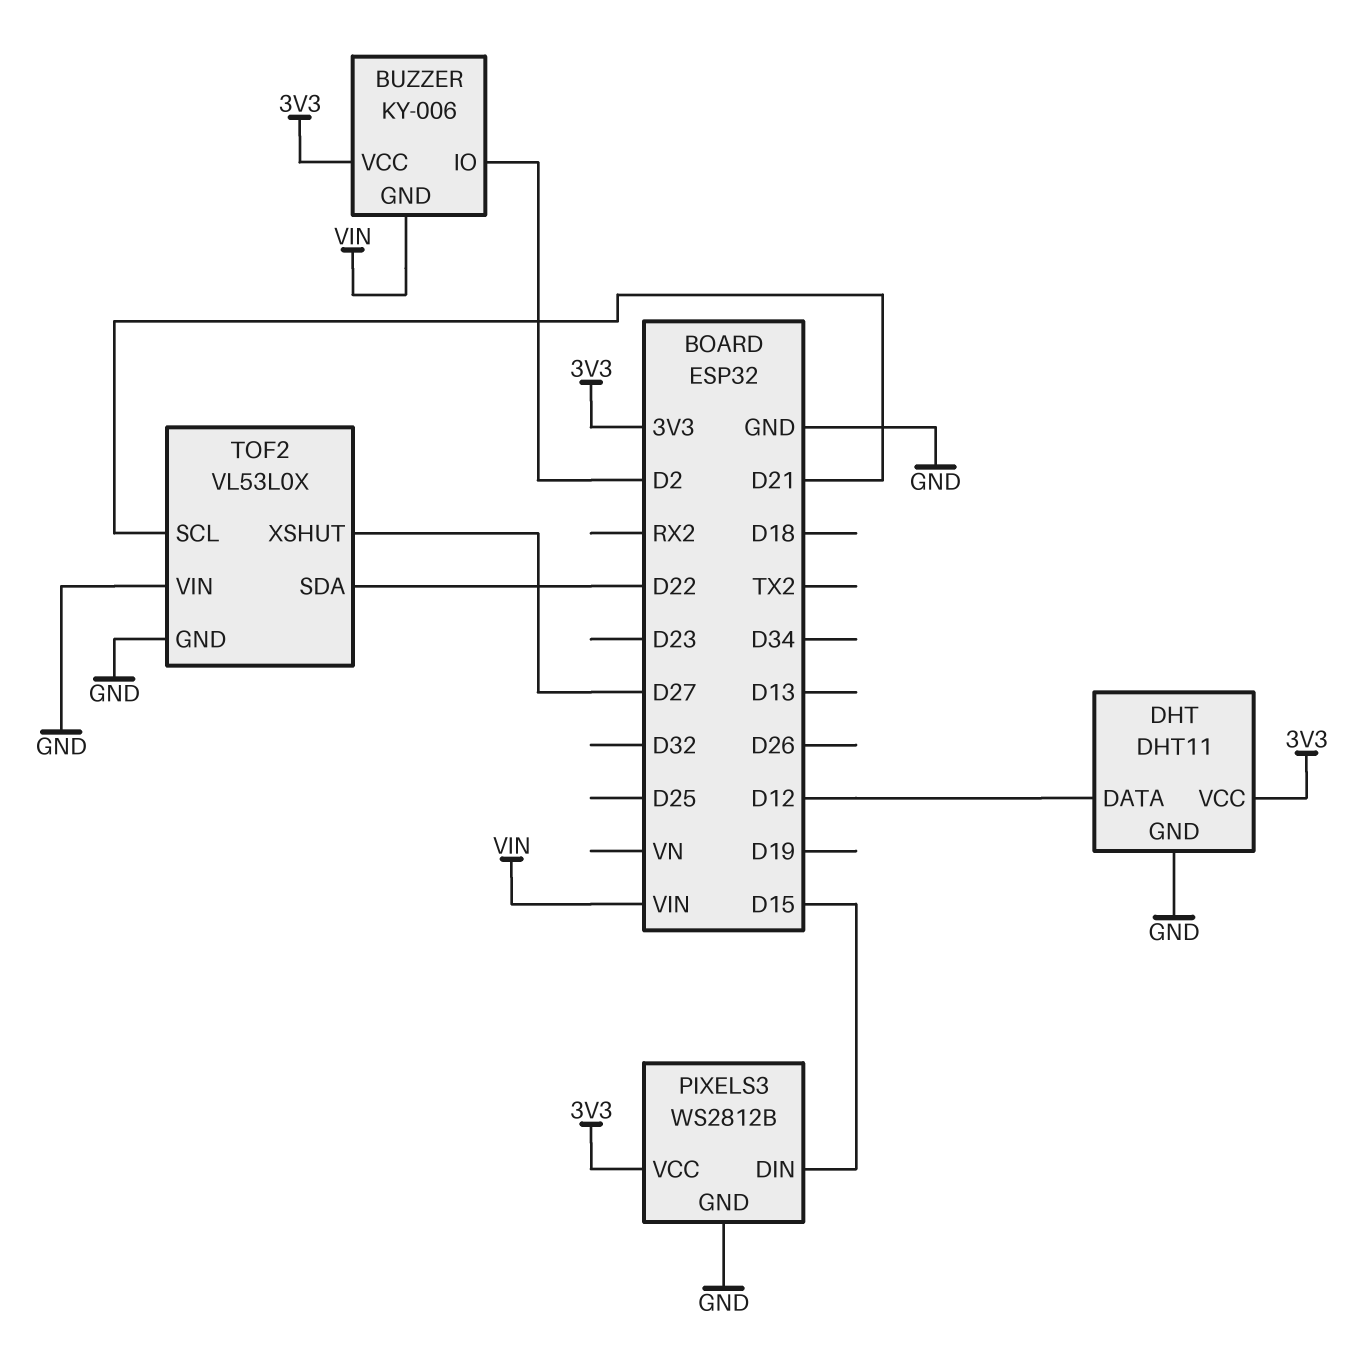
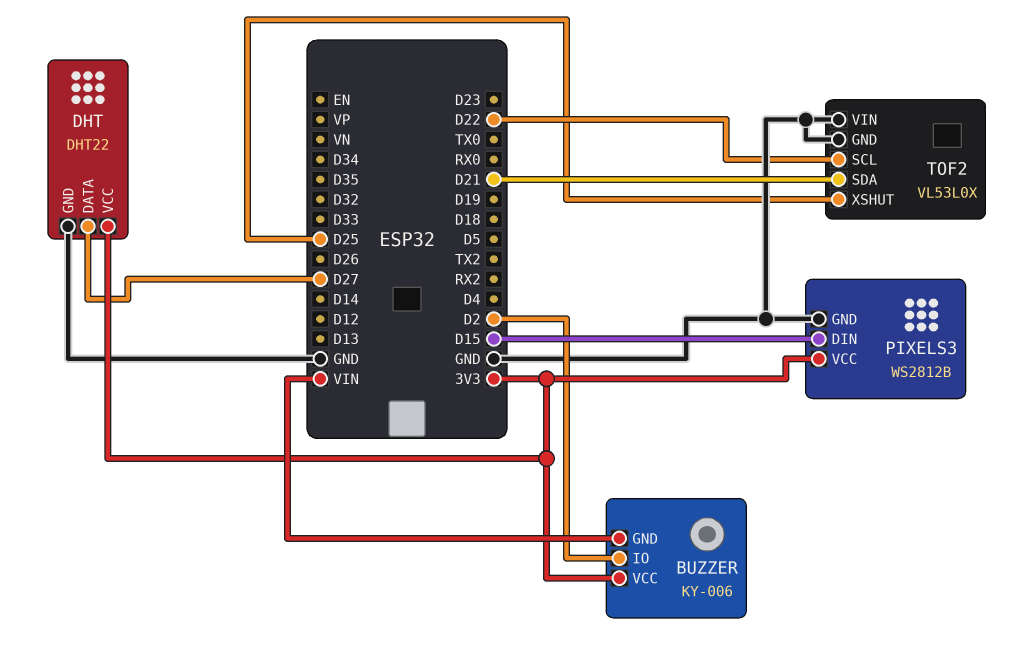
DHT: DHT11 -> DHT22
DHT pin DATA: D12 -> D27
TOF2 pin SCL: D21 -> D22
TOF2 pin SDA: D22 -> D21
TOF2 pin XSHUT: D27 -> D25

